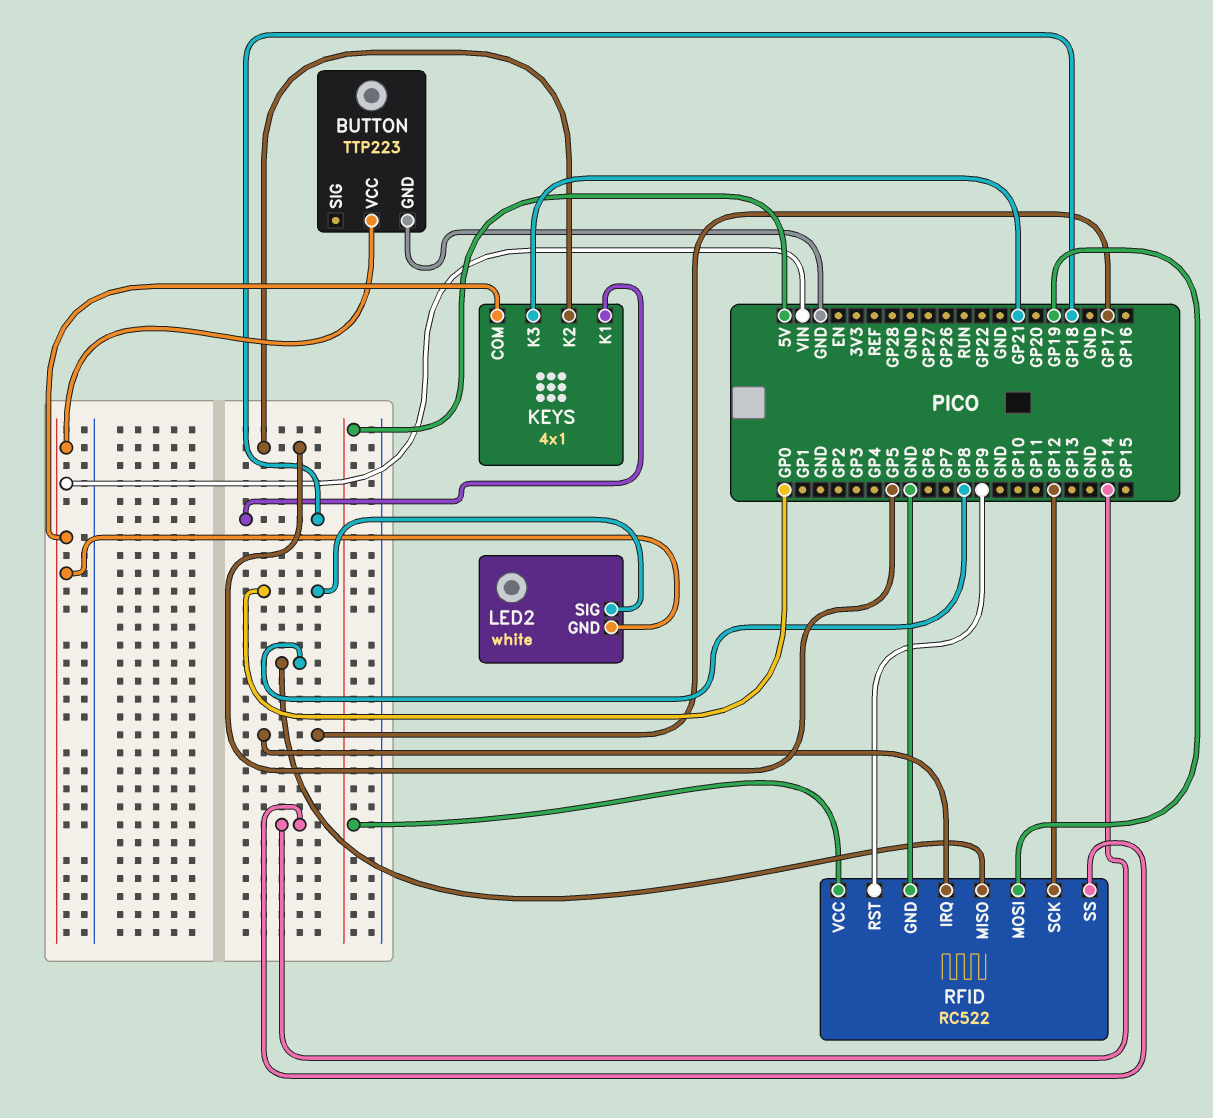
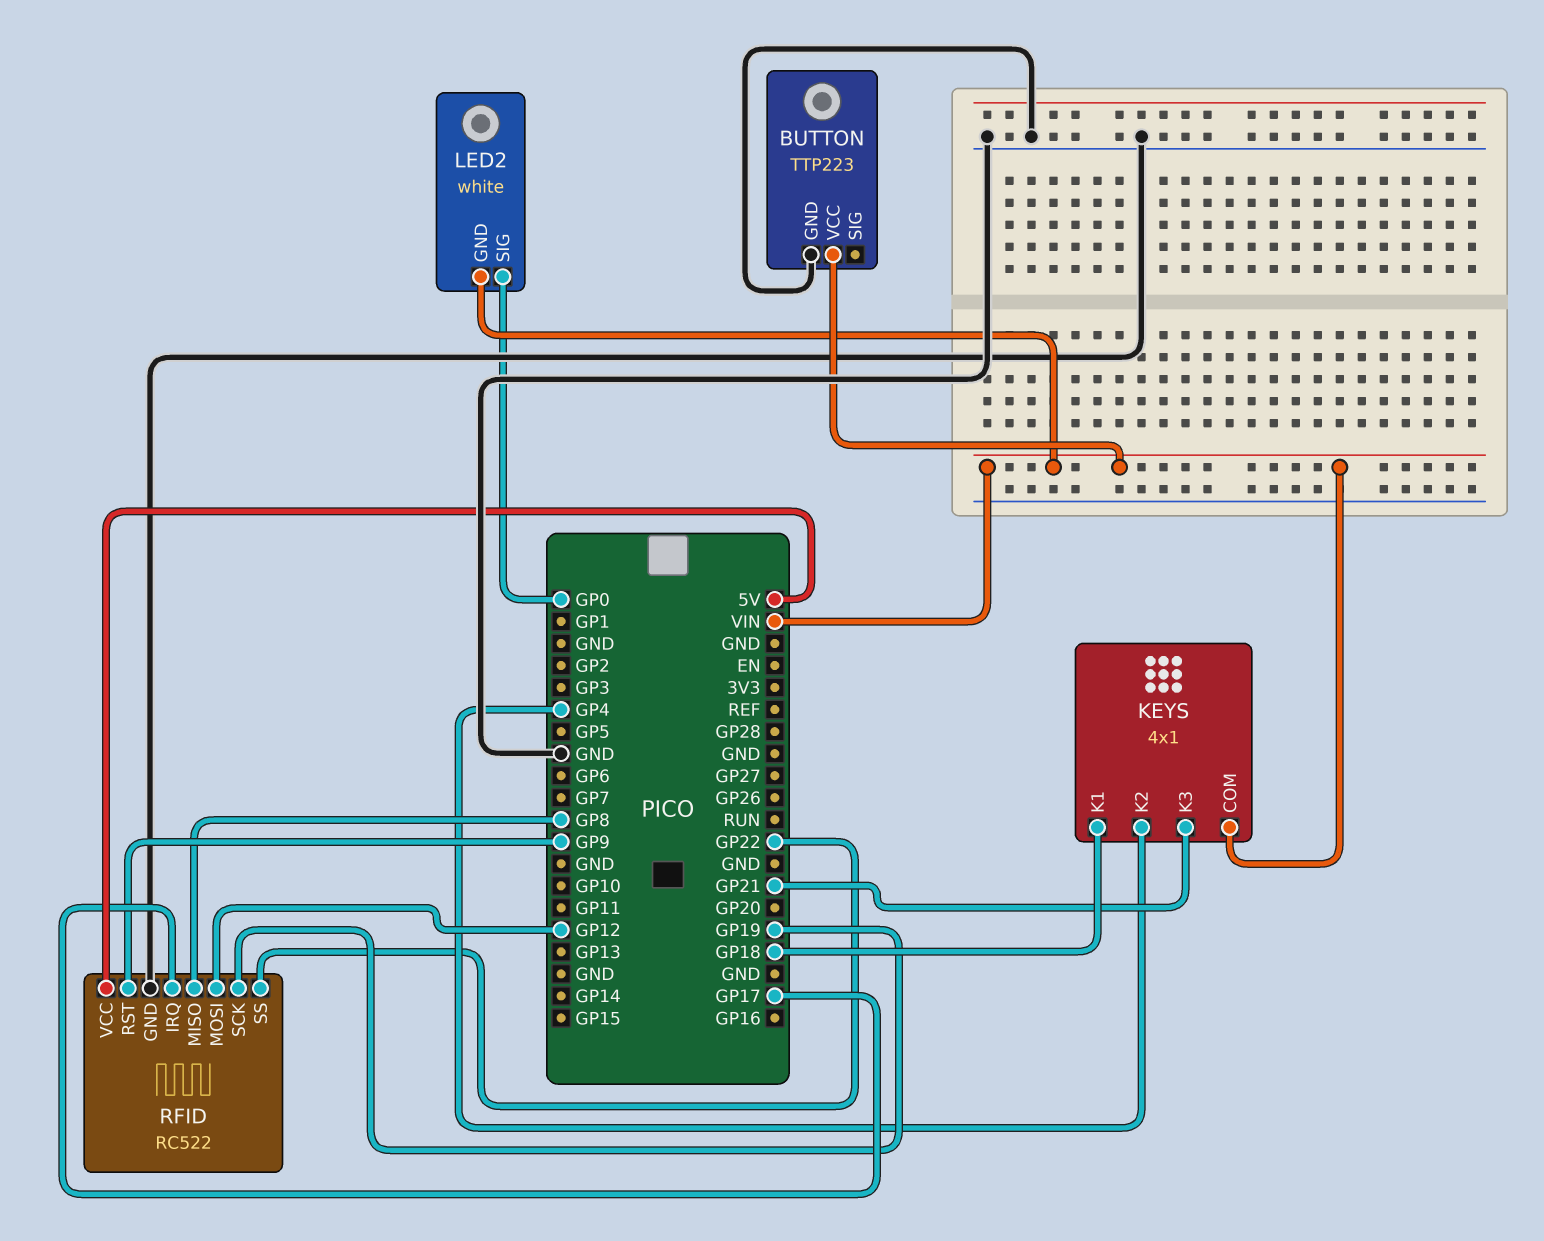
KEYS pin K2: GP5 -> GP4
RFID pin MOSI: GP19 -> GP12
RFID pin SCK: GP12 -> GP19
RFID pin SS: GP14 -> GP22

